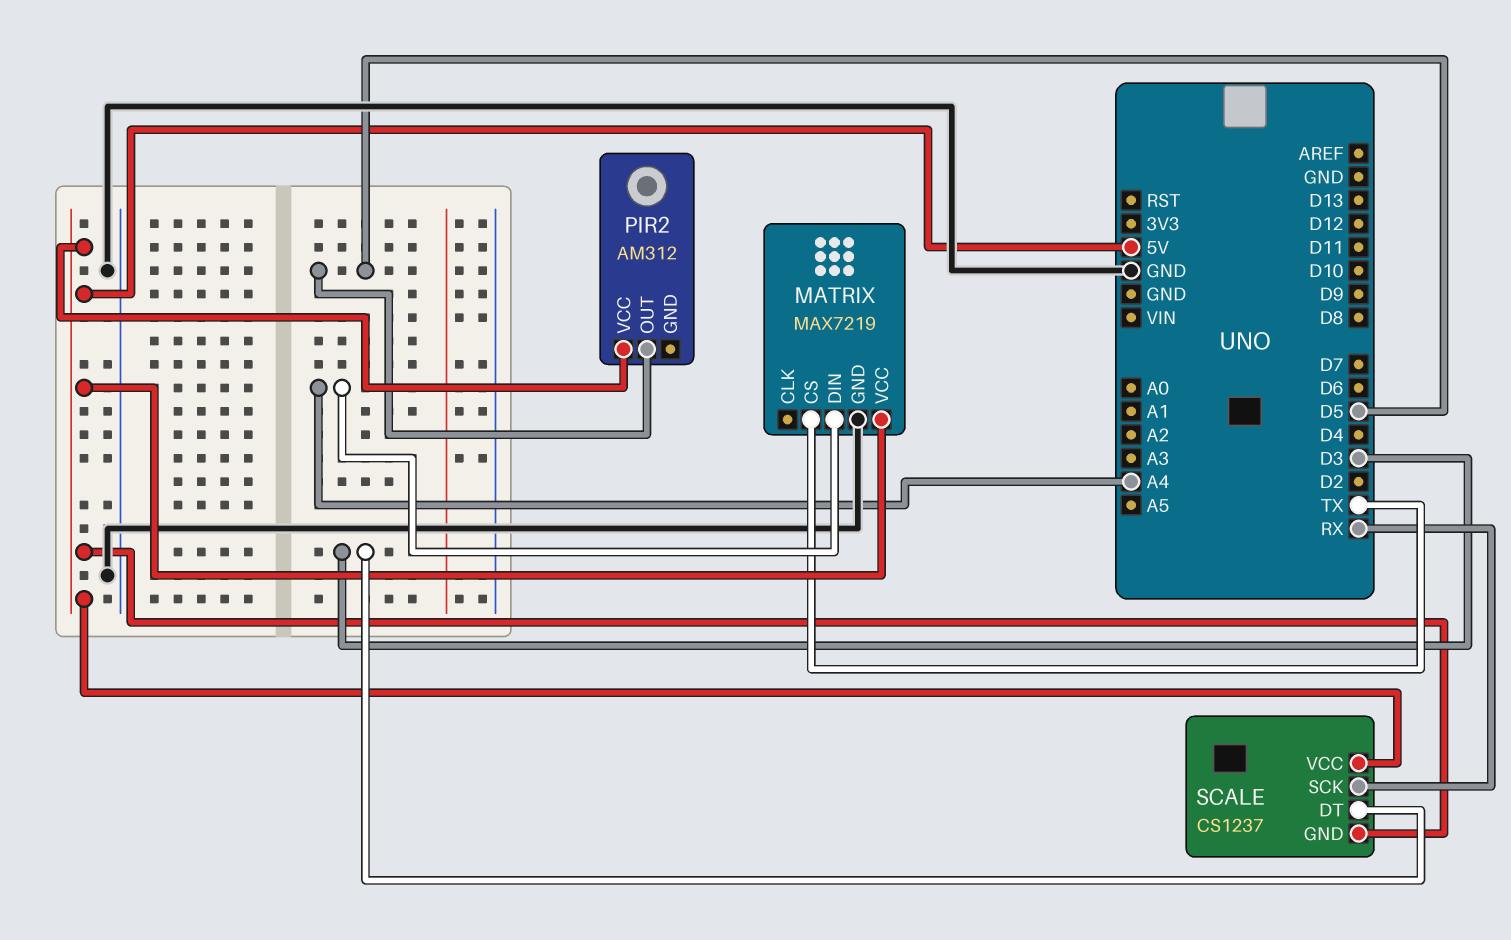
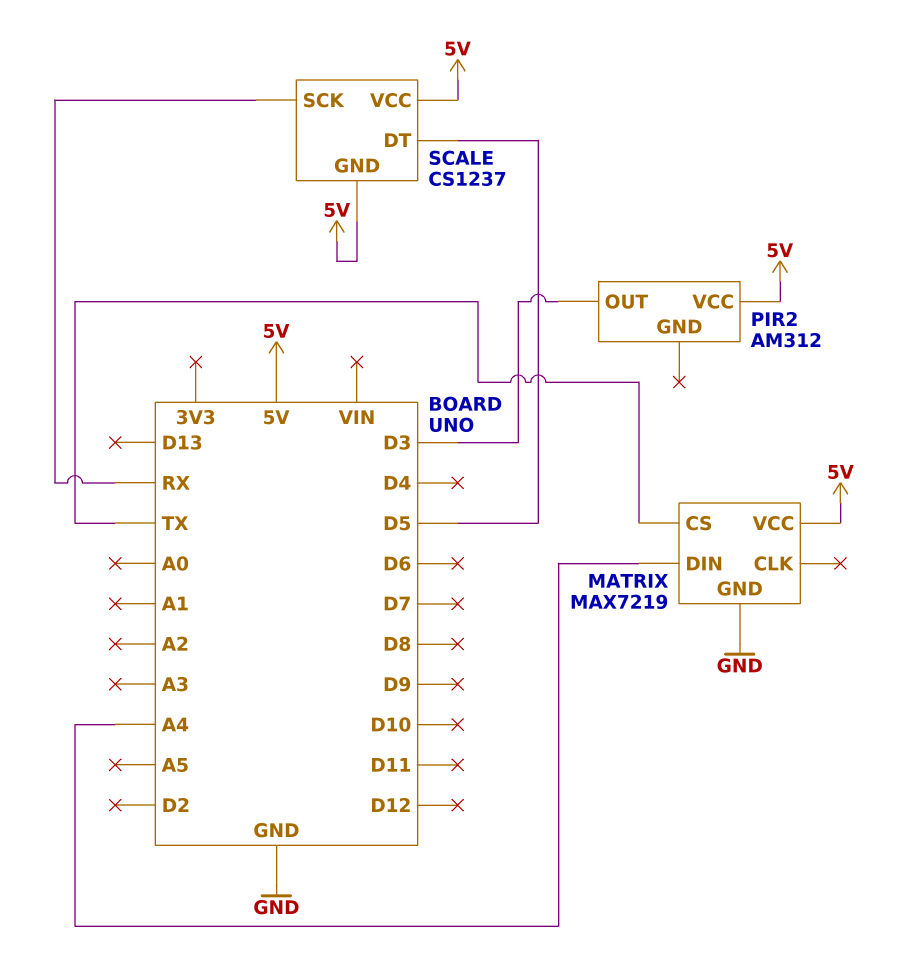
PIR2 pin OUT: D5 -> D3
SCALE pin DT: D3 -> D5

